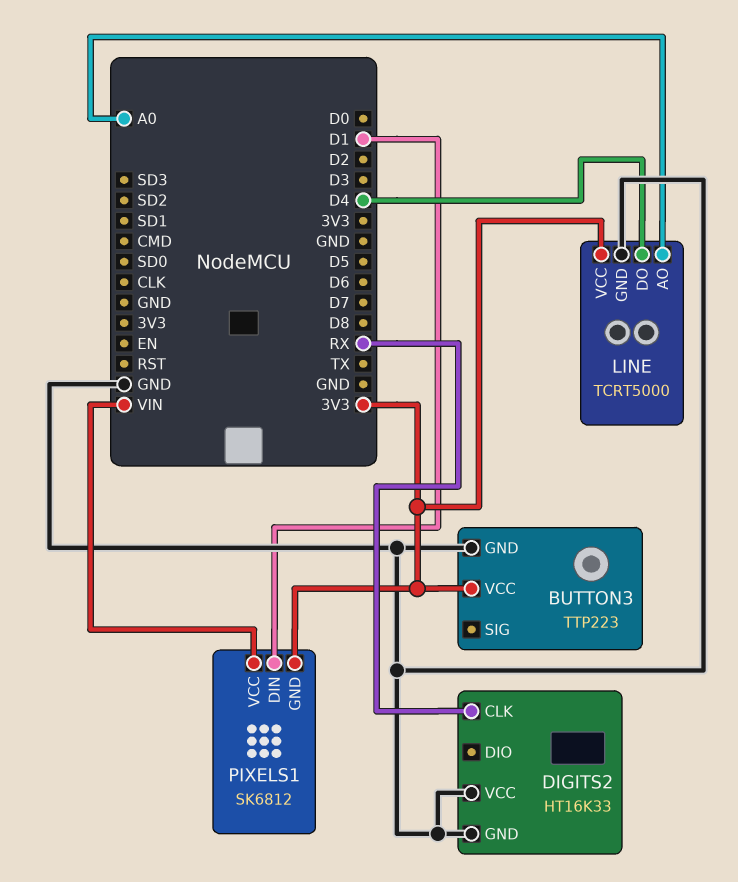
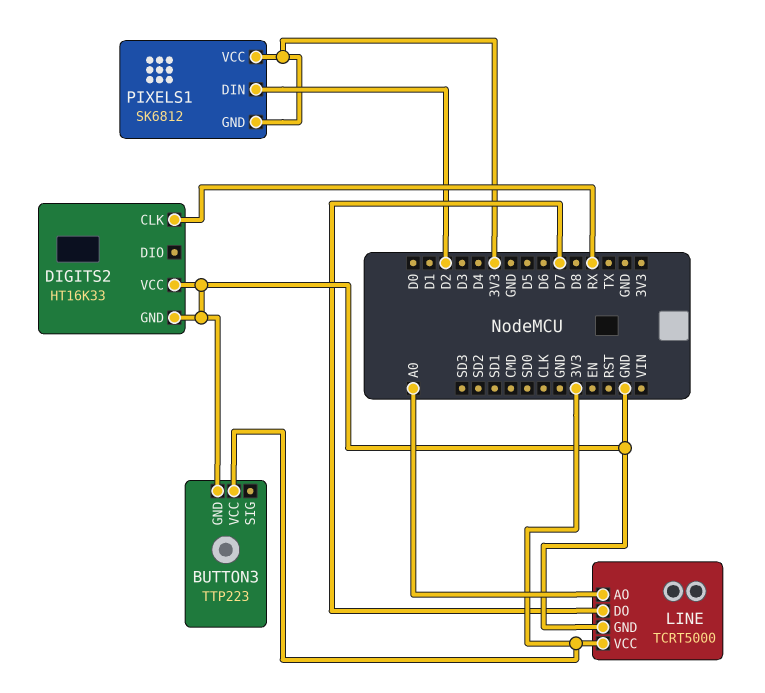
LINE pin DO: D4 -> D7
PIXELS1 pin DIN: D1 -> D2
PIXELS1 pin VCC: VIN -> 3V3

